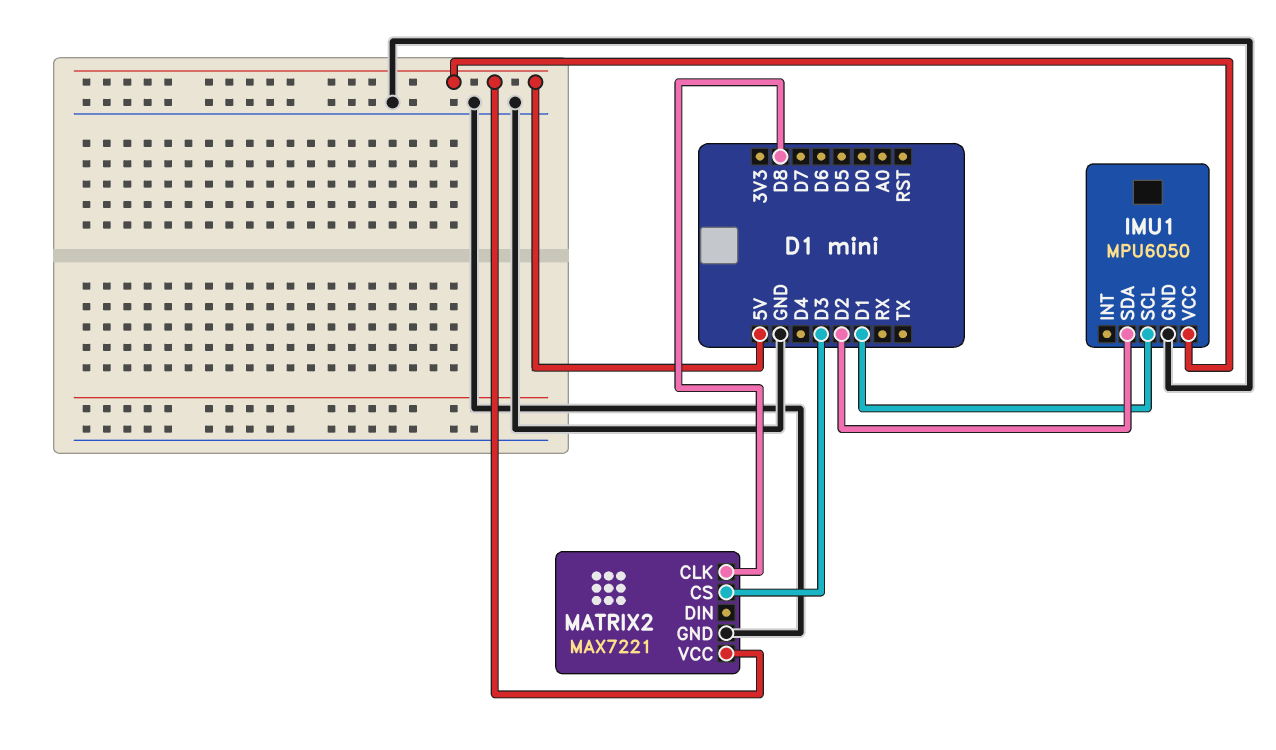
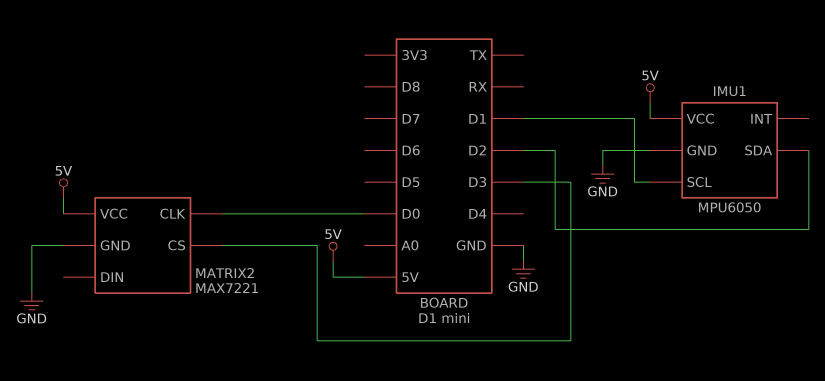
MATRIX2 pin CLK: D8 -> D0

